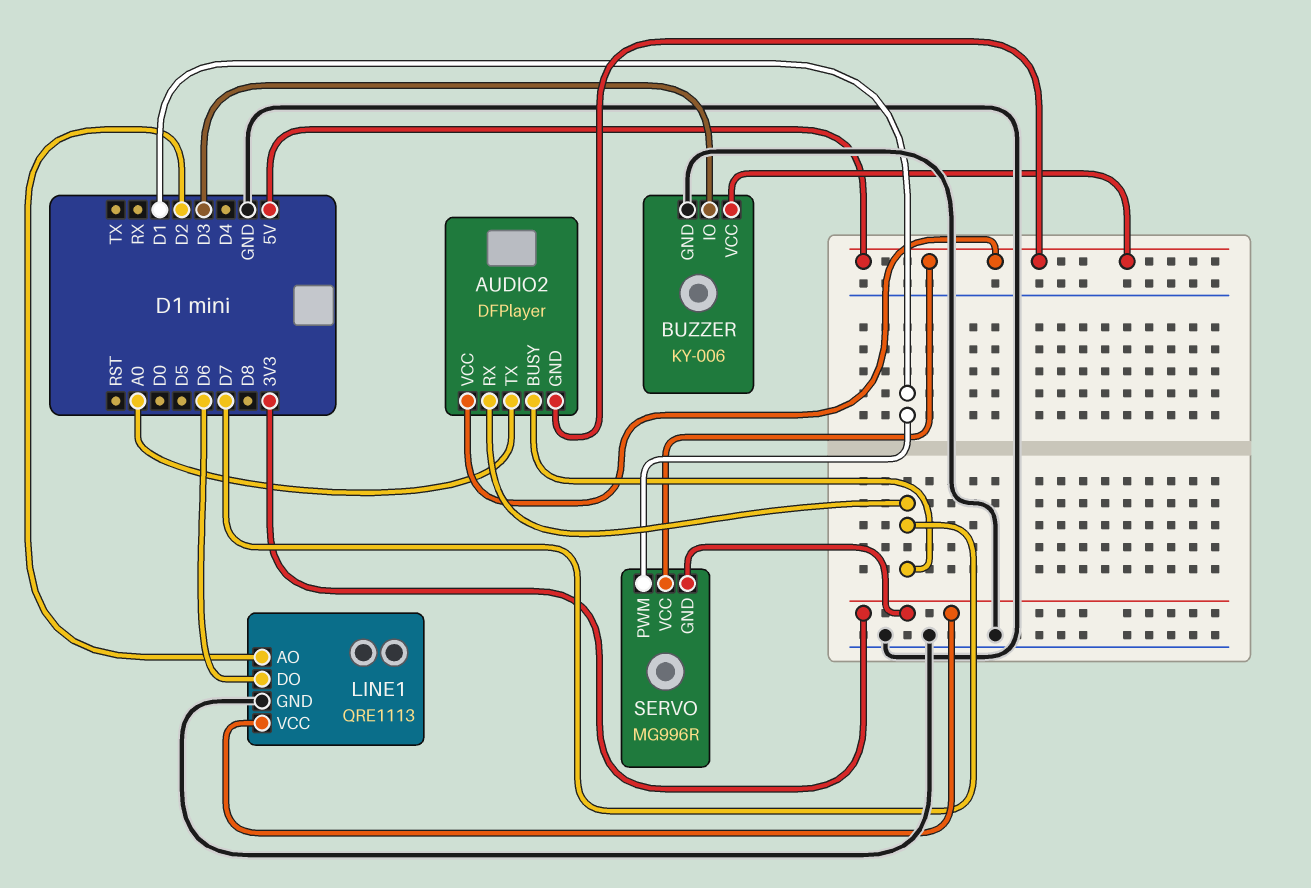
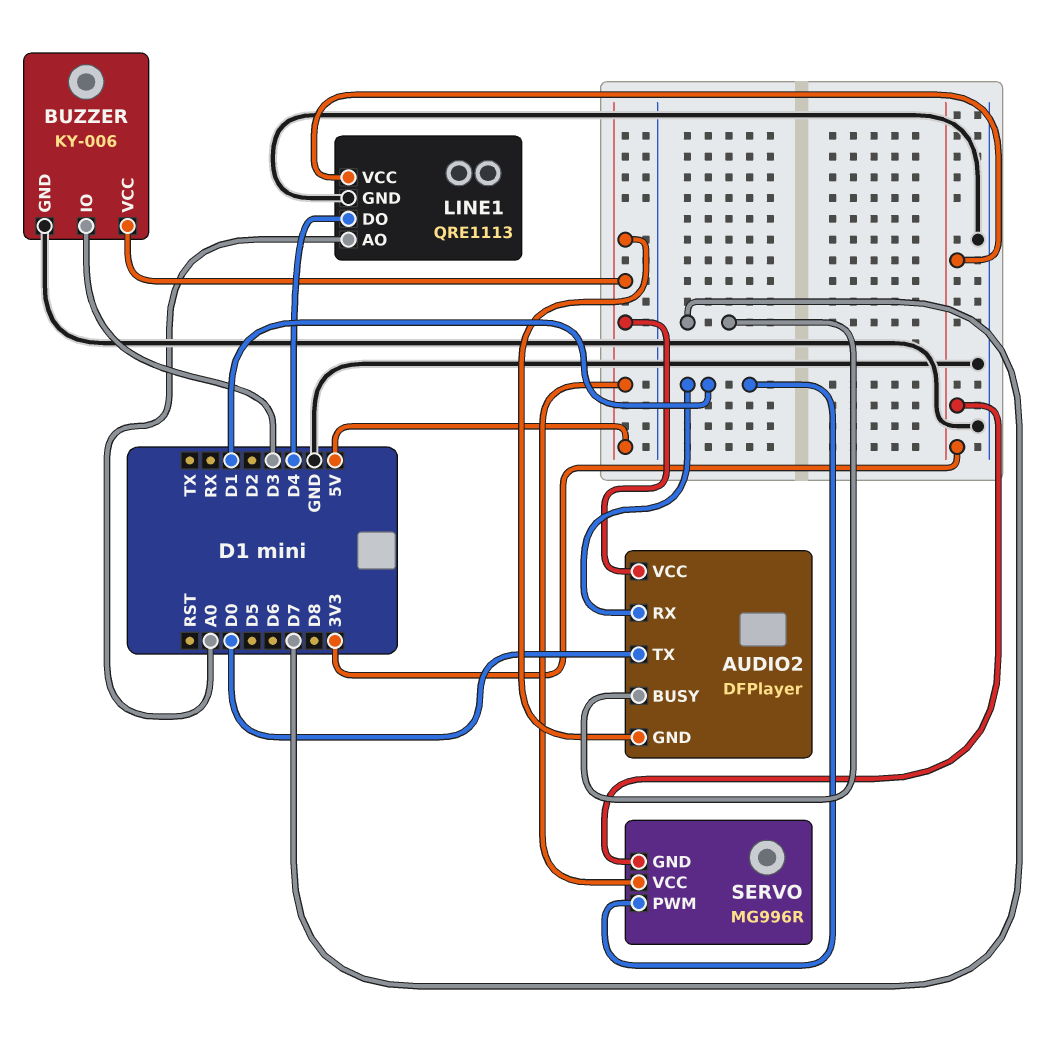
AUDIO2 pin RX: D7 -> D1
AUDIO2 pin TX: A0 -> D0
LINE1 pin AO: D2 -> A0
LINE1 pin DO: D6 -> D4

